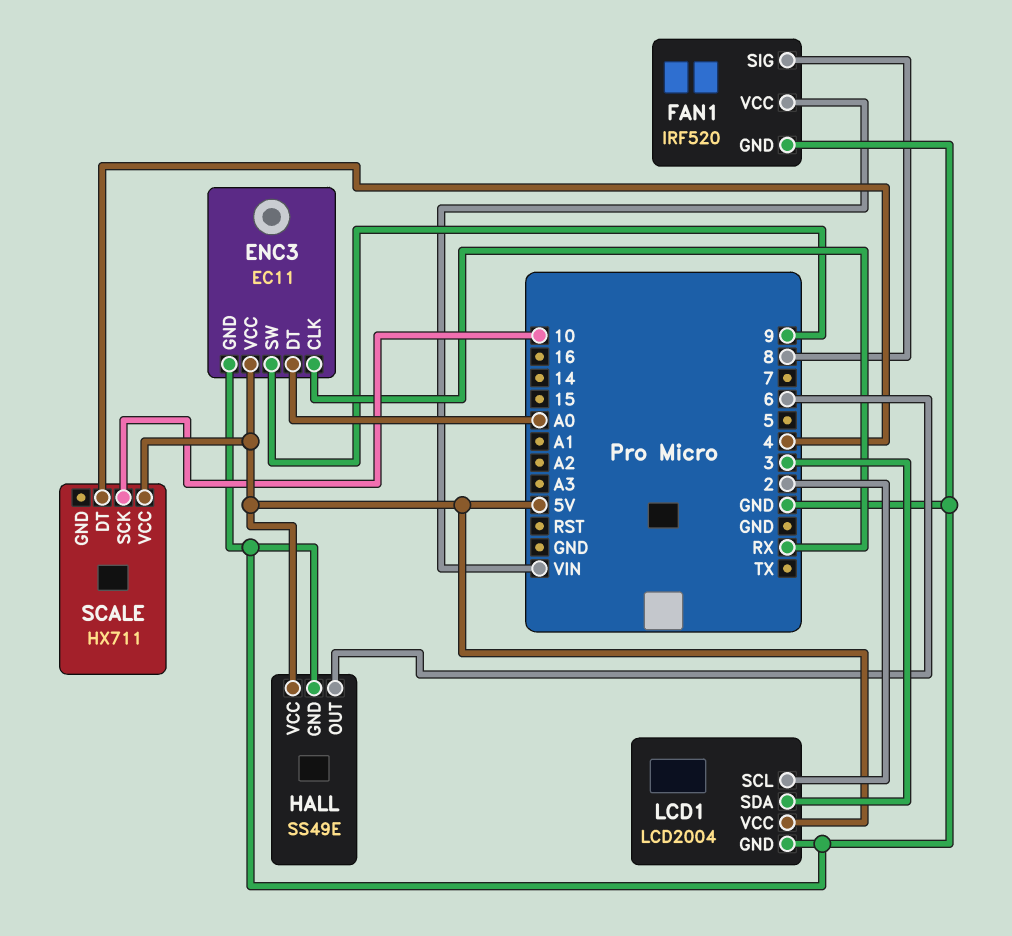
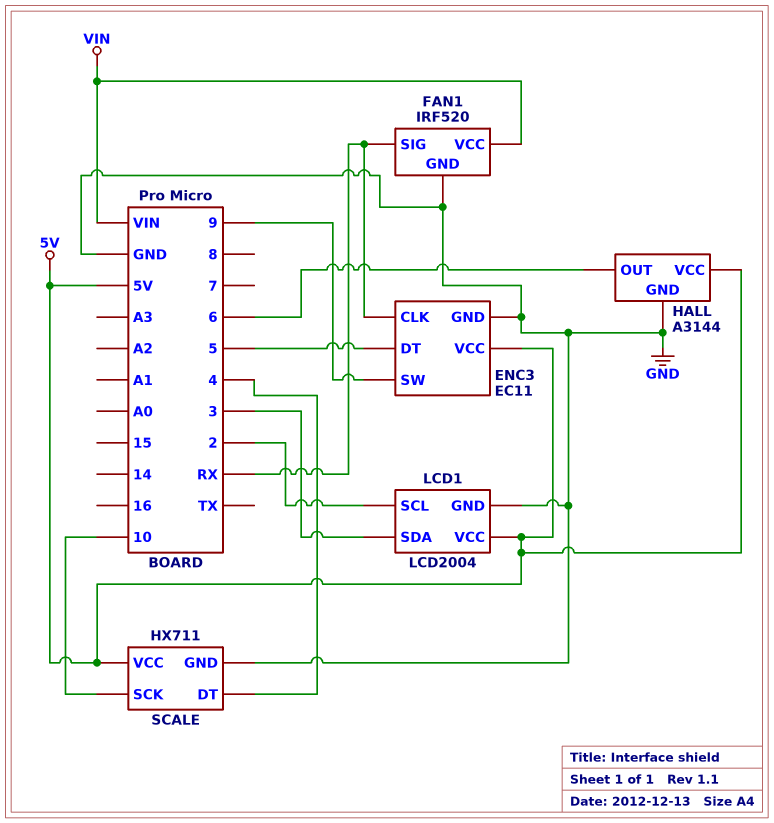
ENC3 pin DT: A0 -> 5
FAN1 pin SIG: 8 -> RX
HALL: SS49E -> A3144
SCALE pin GND: none -> GND

